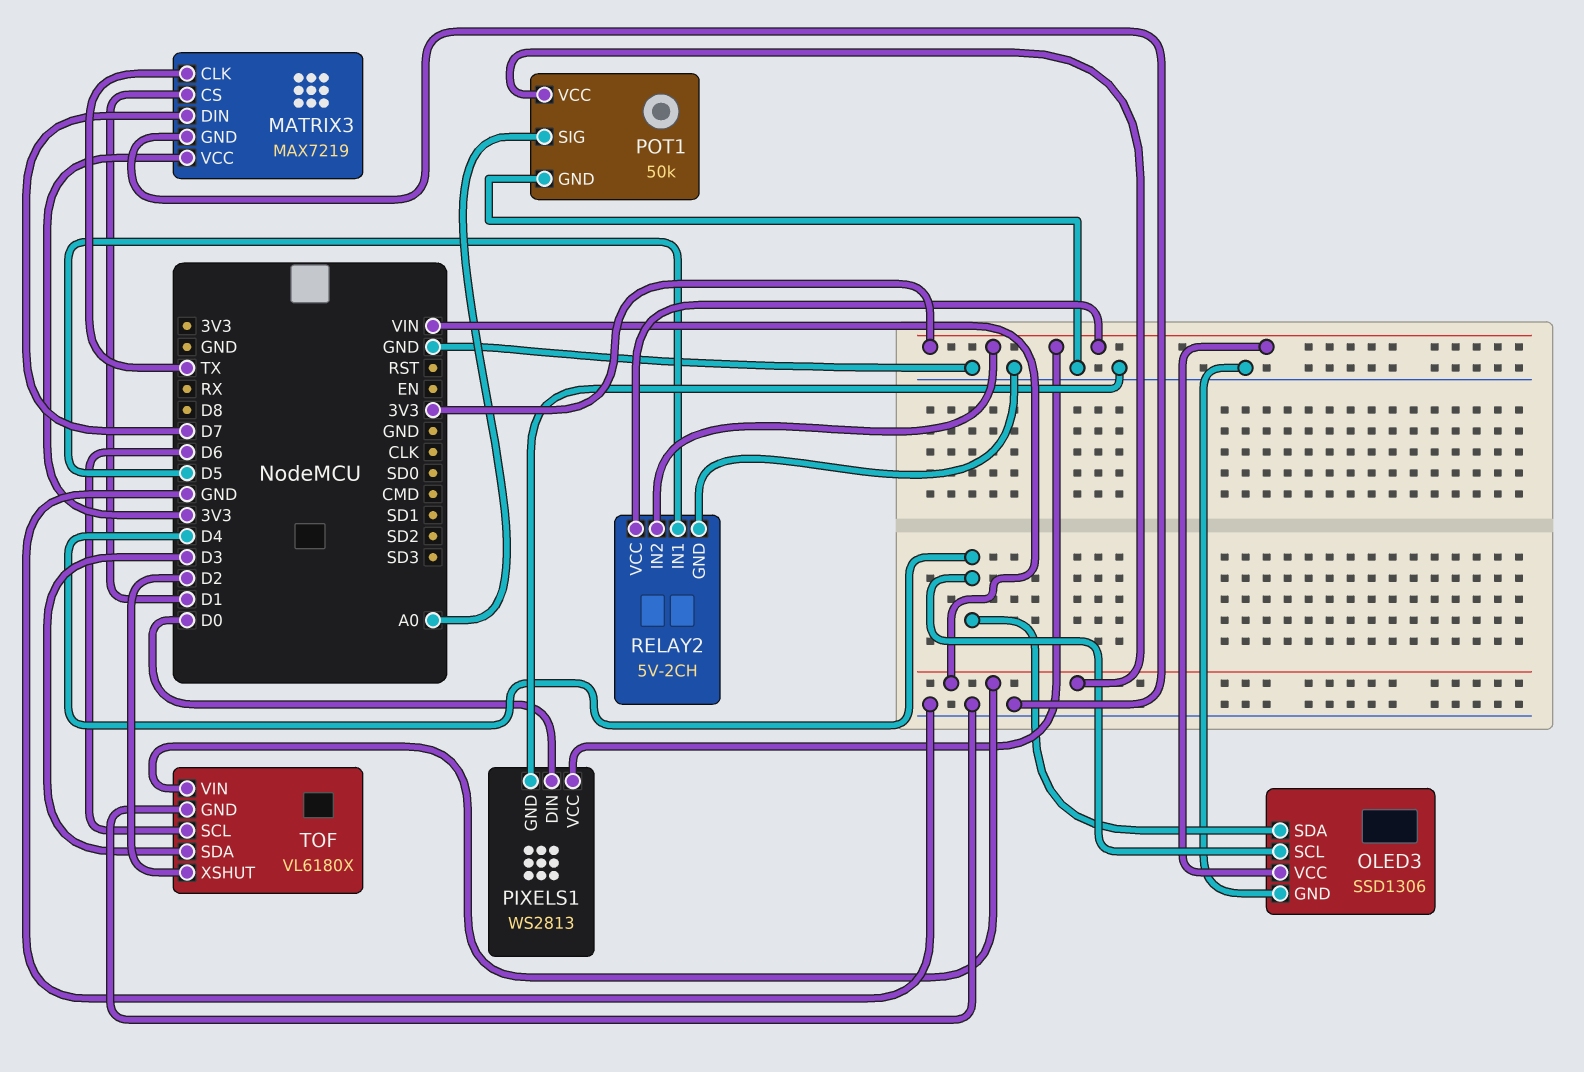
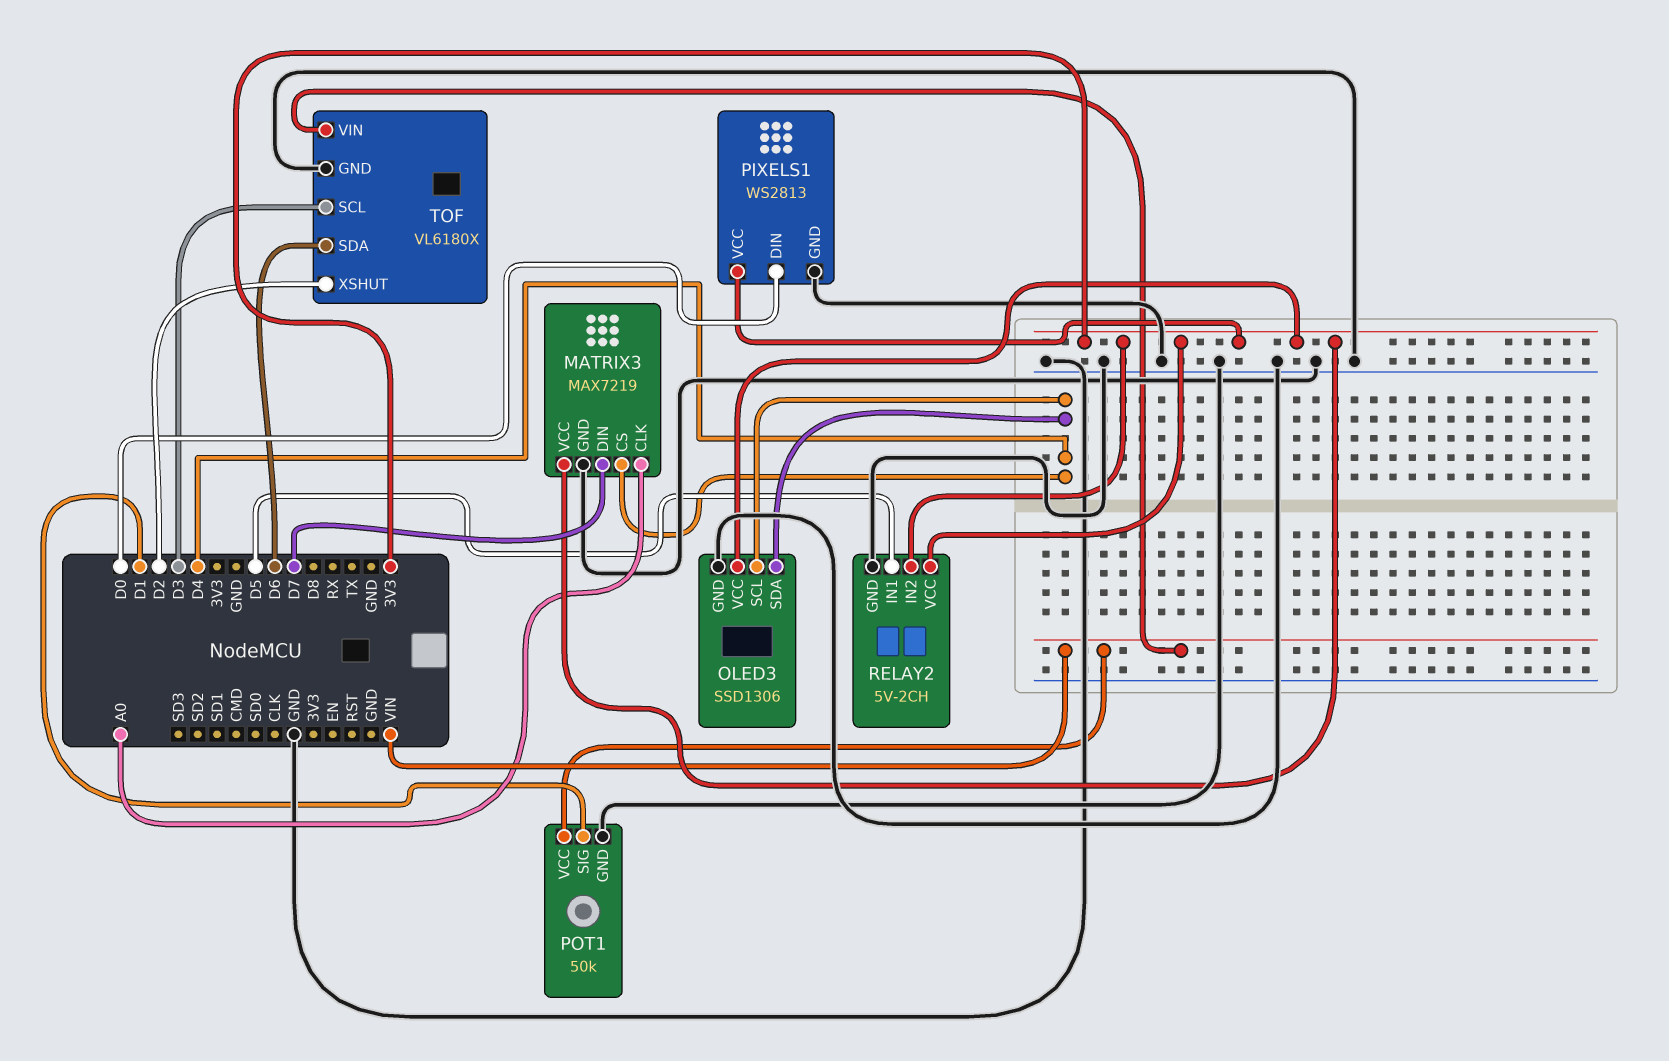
MATRIX3 pin CLK: TX -> A0
MATRIX3 pin CS: D1 -> D4
POT1 pin SIG: A0 -> D1
TOF pin SCL: D6 -> D3
TOF pin SDA: D3 -> D6

